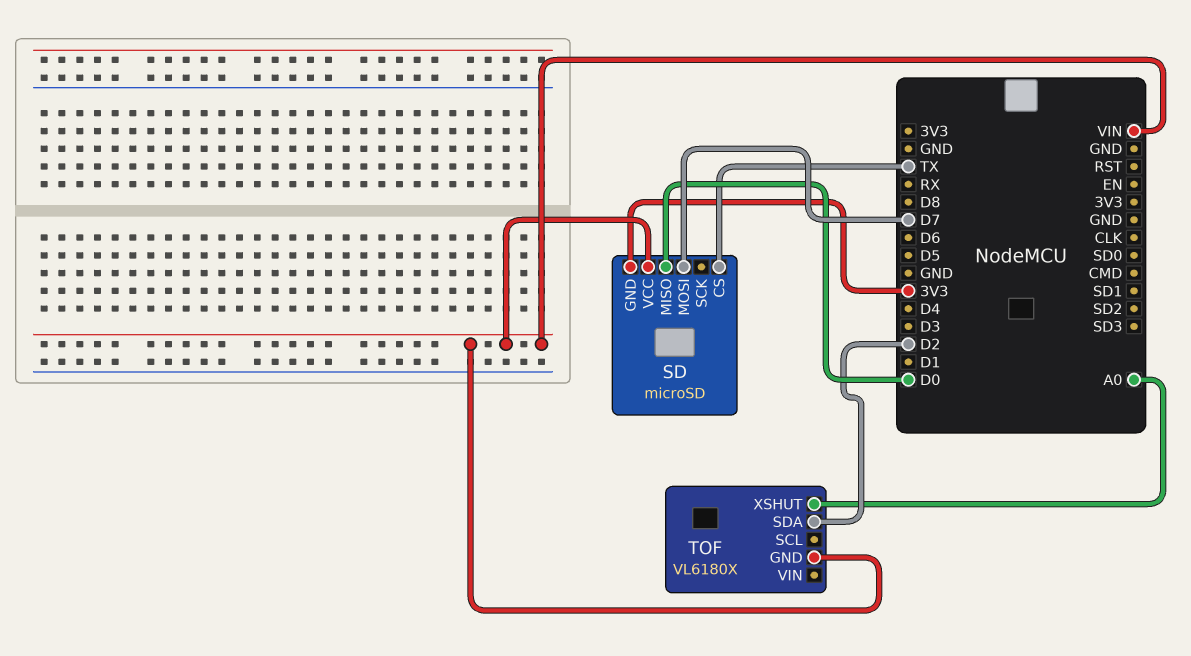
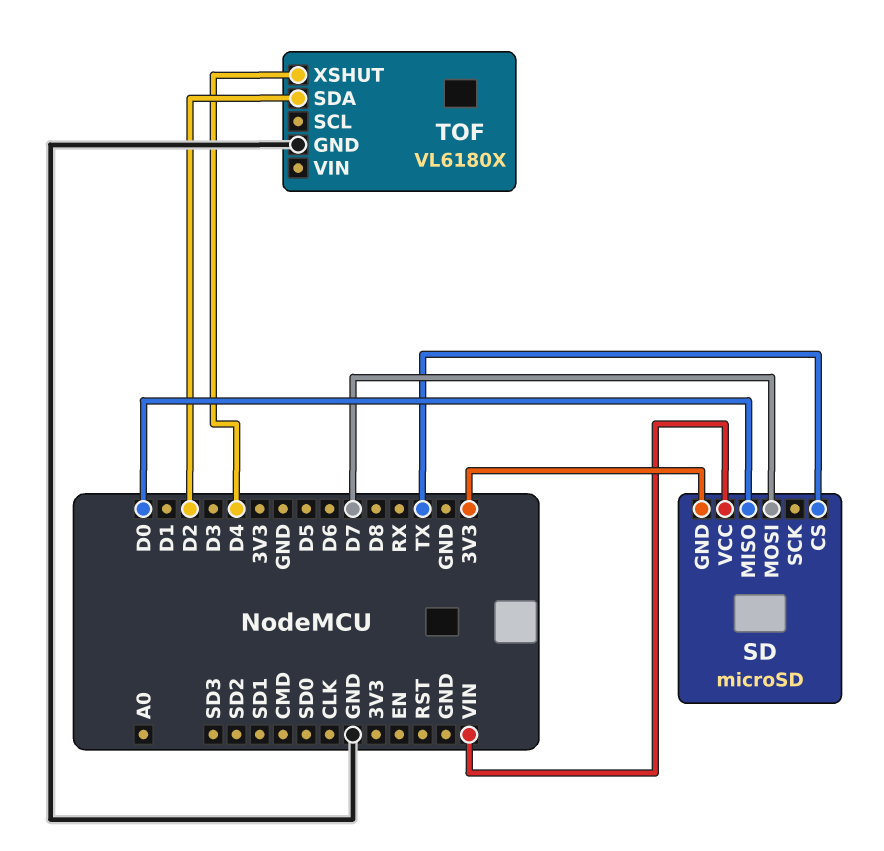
TOF pin GND: VIN -> GND
TOF pin XSHUT: A0 -> D4

